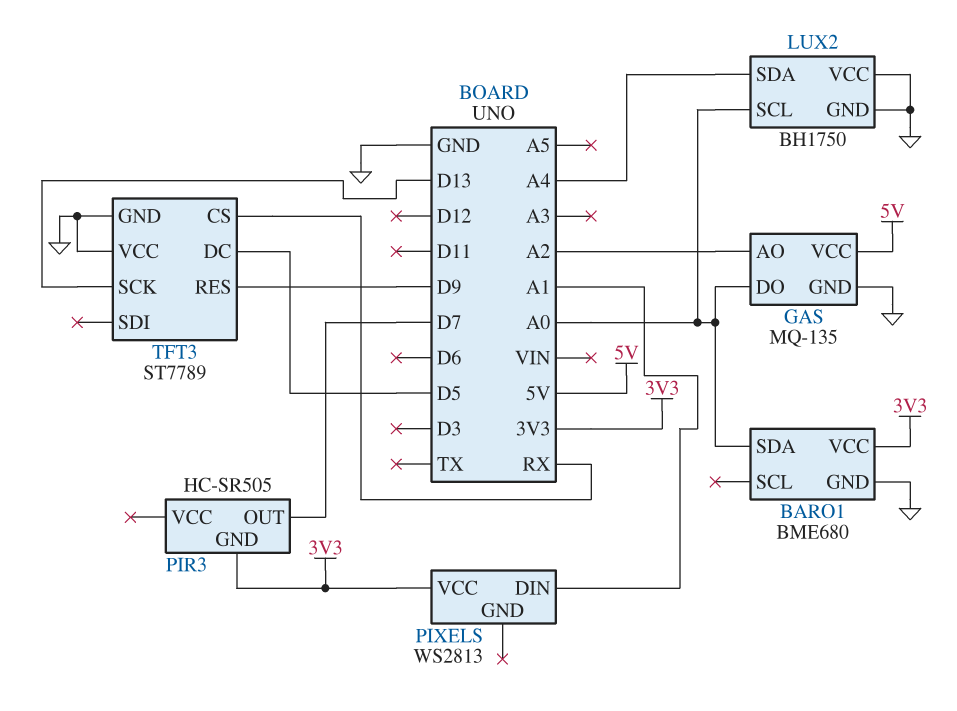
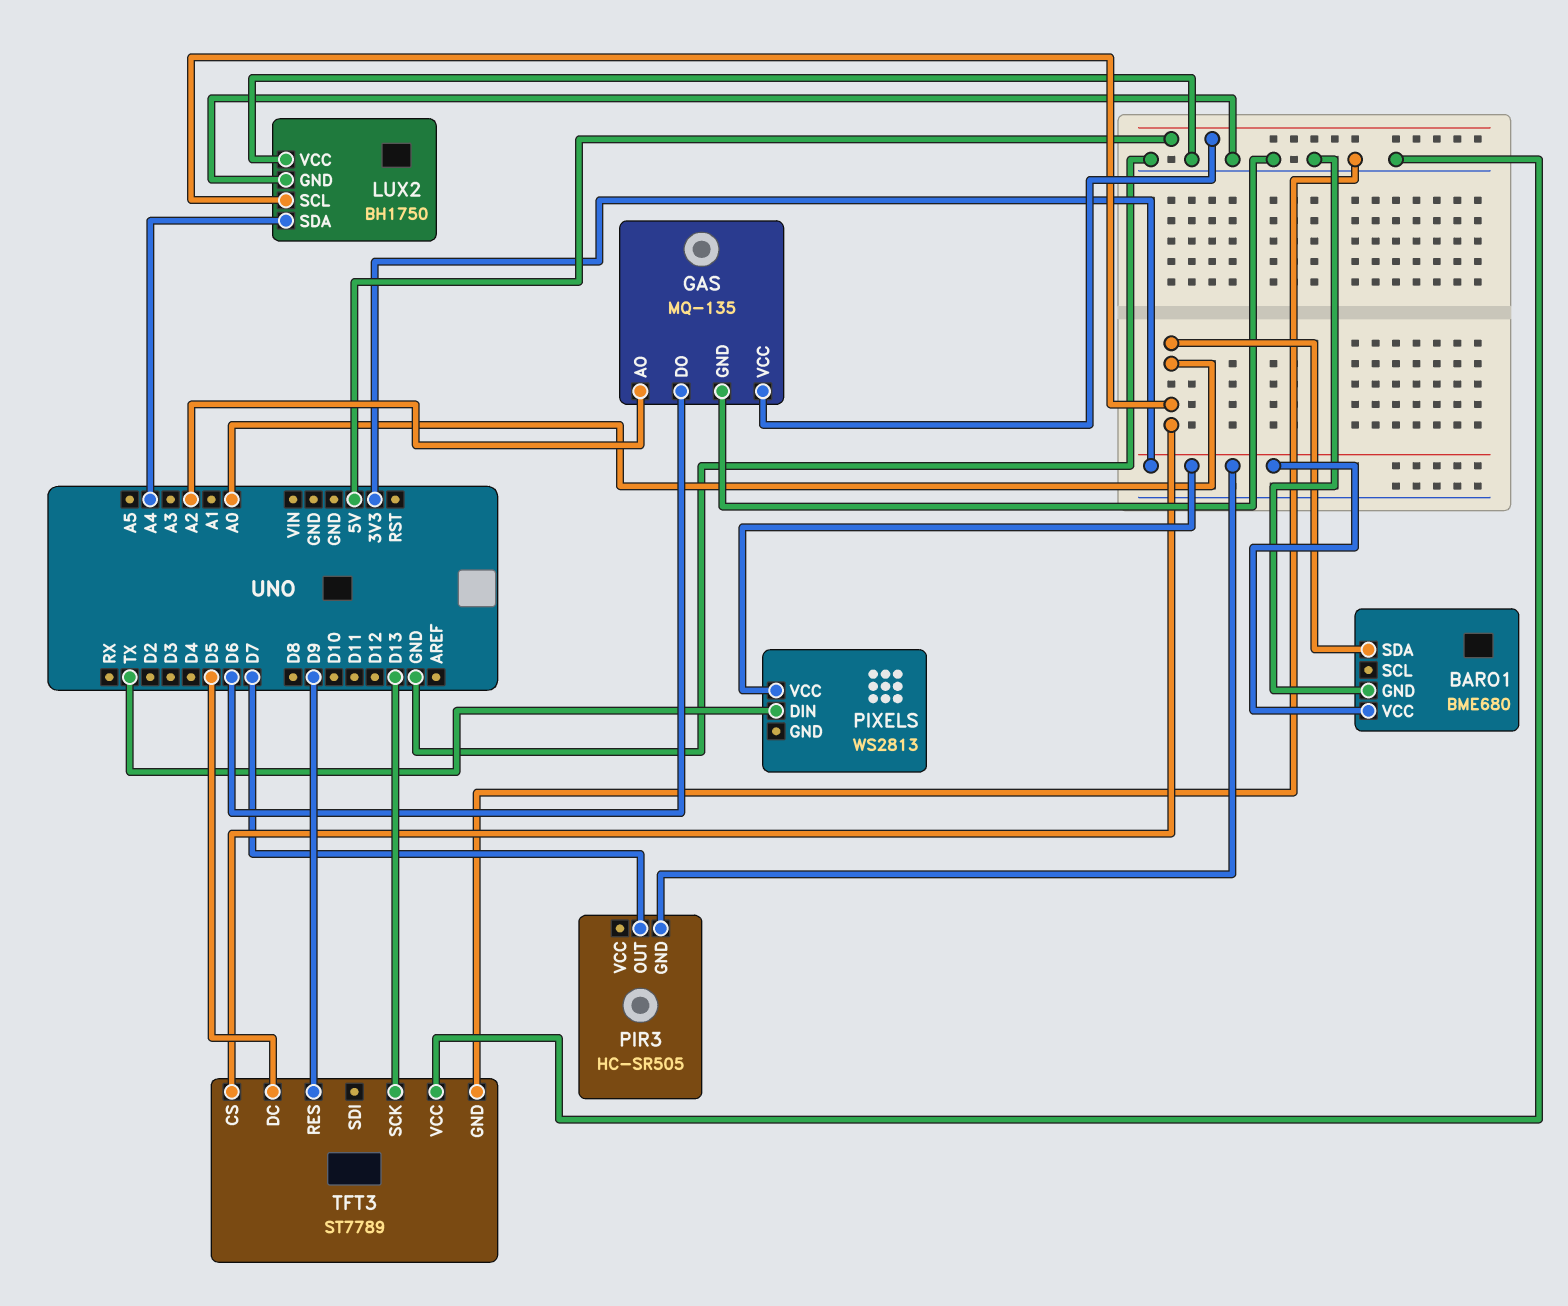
GAS pin DO: A0 -> D6
PIXELS pin DIN: A1 -> TX
TFT3 pin CS: RX -> A0

